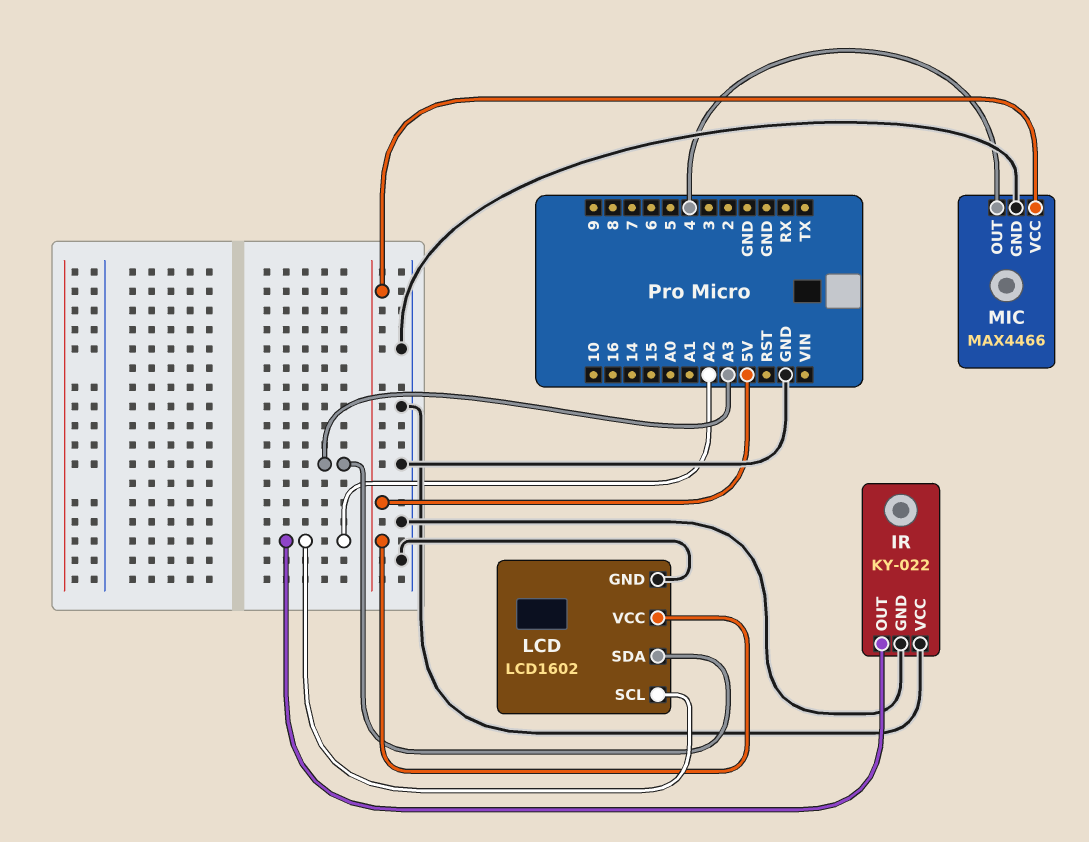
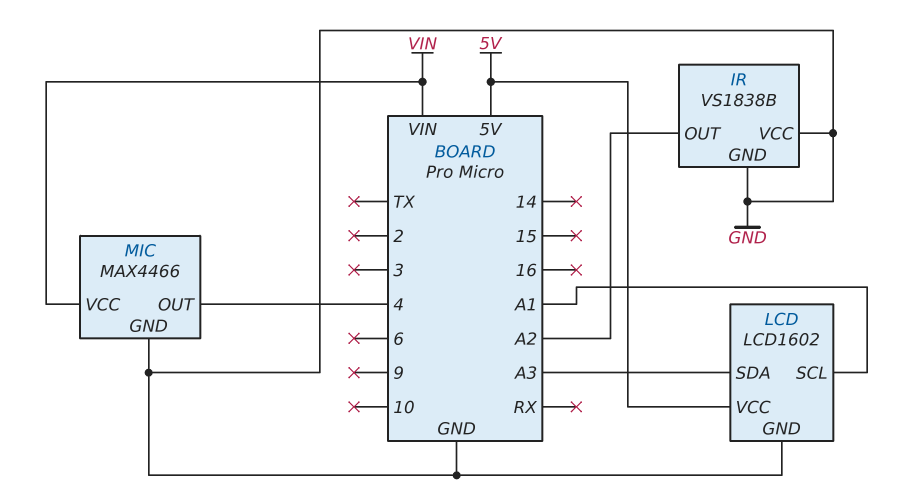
IR: KY-022 -> VS1838B
LCD pin SCL: A2 -> A1
MIC pin VCC: 5V -> VIN

